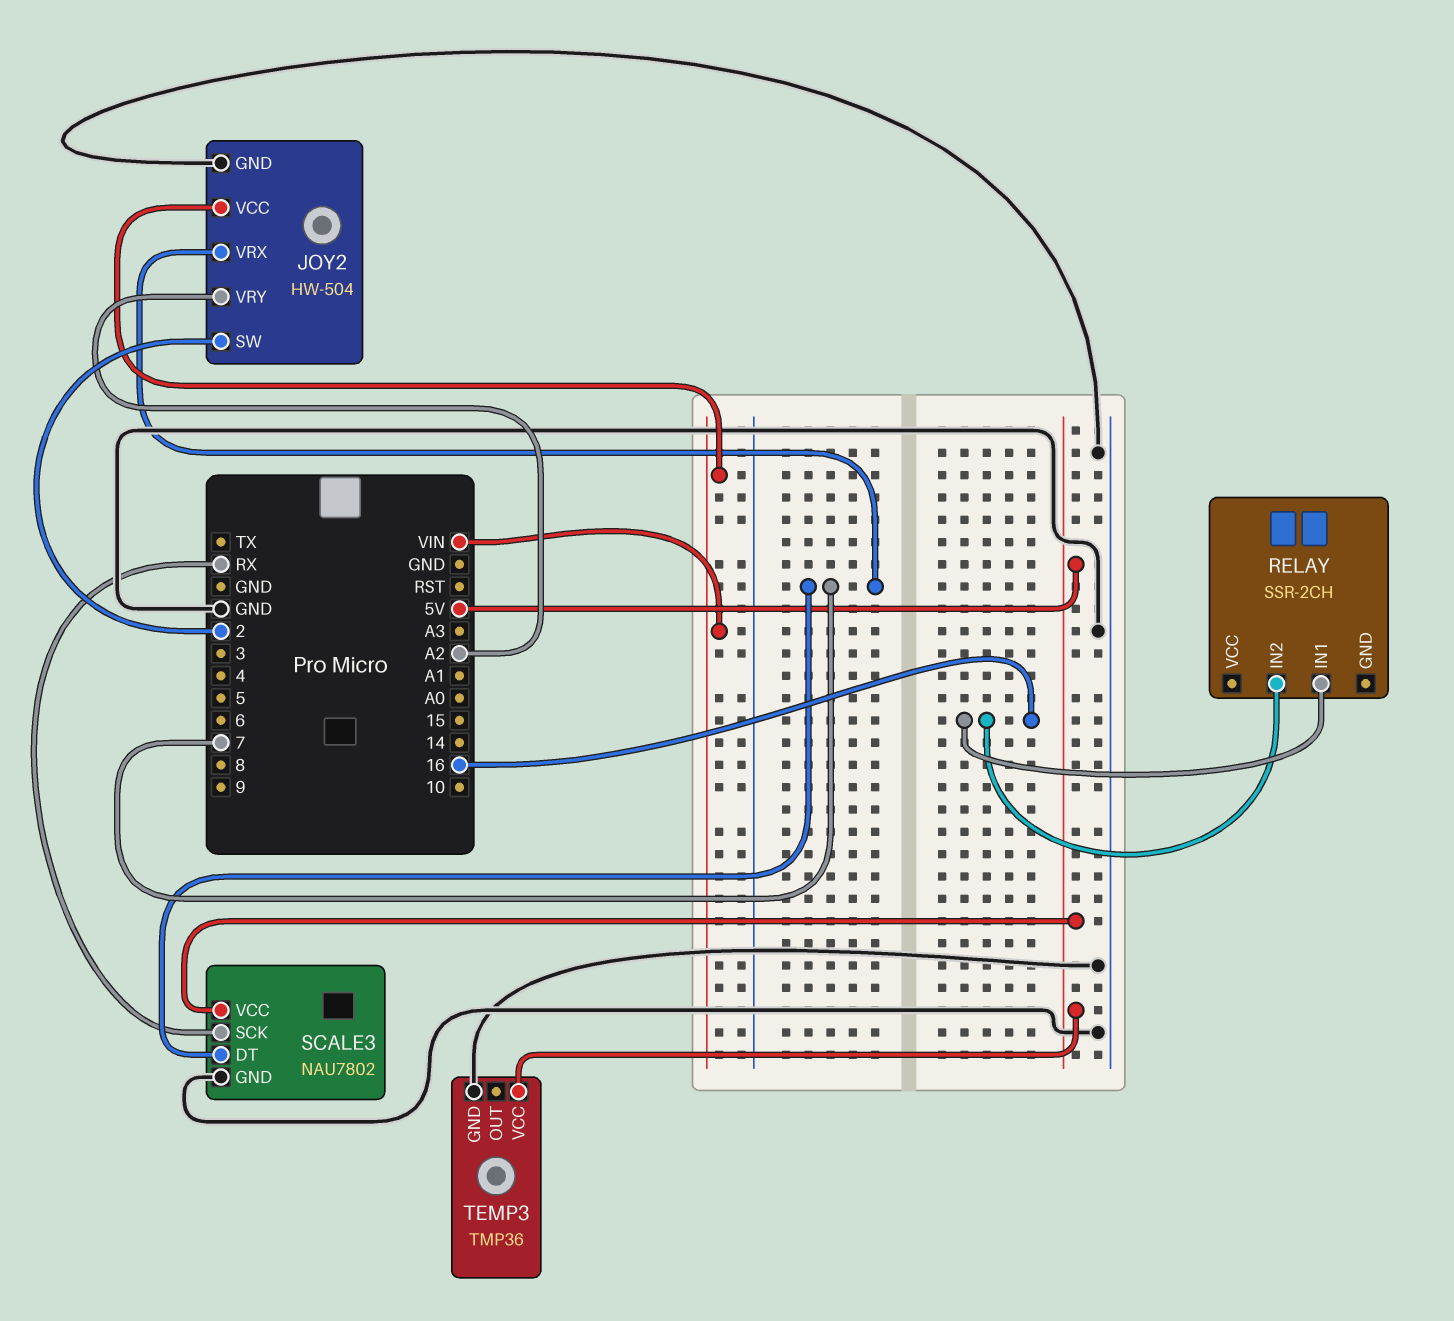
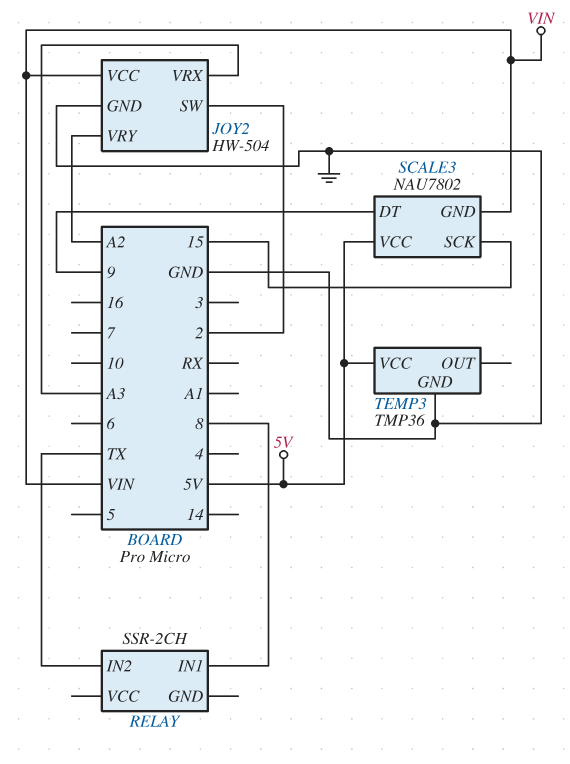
JOY2 pin VRX: 7 -> A3
RELAY pin IN1: 16 -> 8
RELAY pin IN2: 16 -> TX
SCALE3 pin DT: 7 -> 9
SCALE3 pin GND: GND -> VIN
SCALE3 pin SCK: RX -> 15

